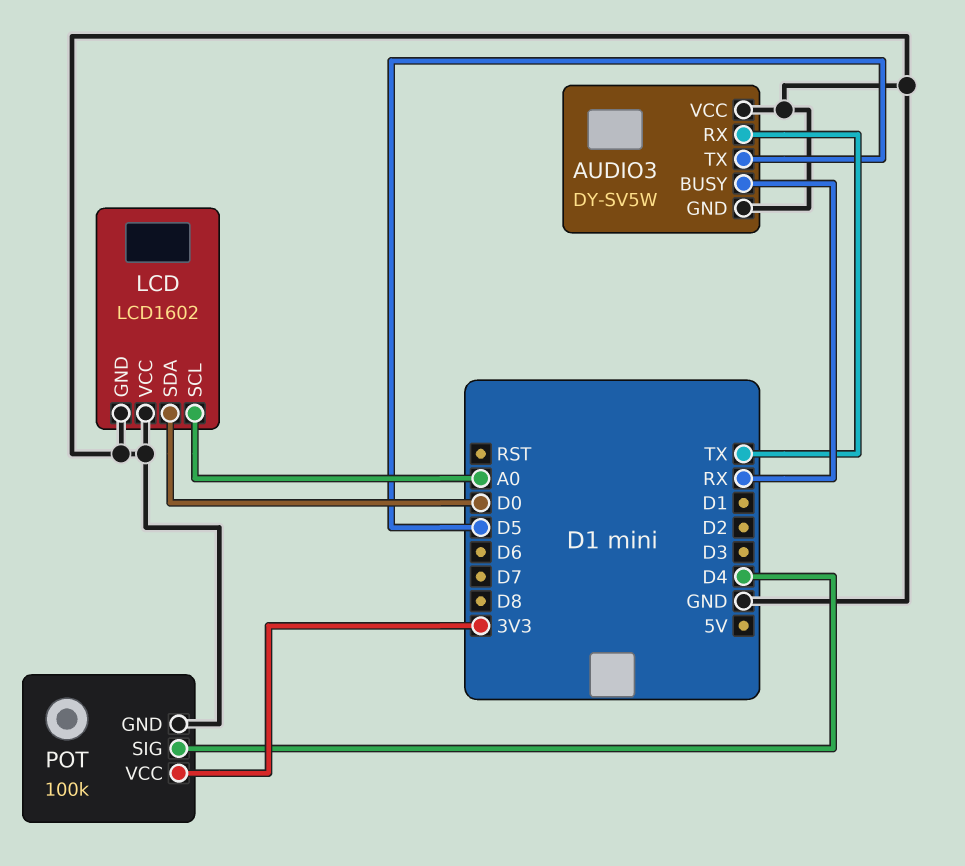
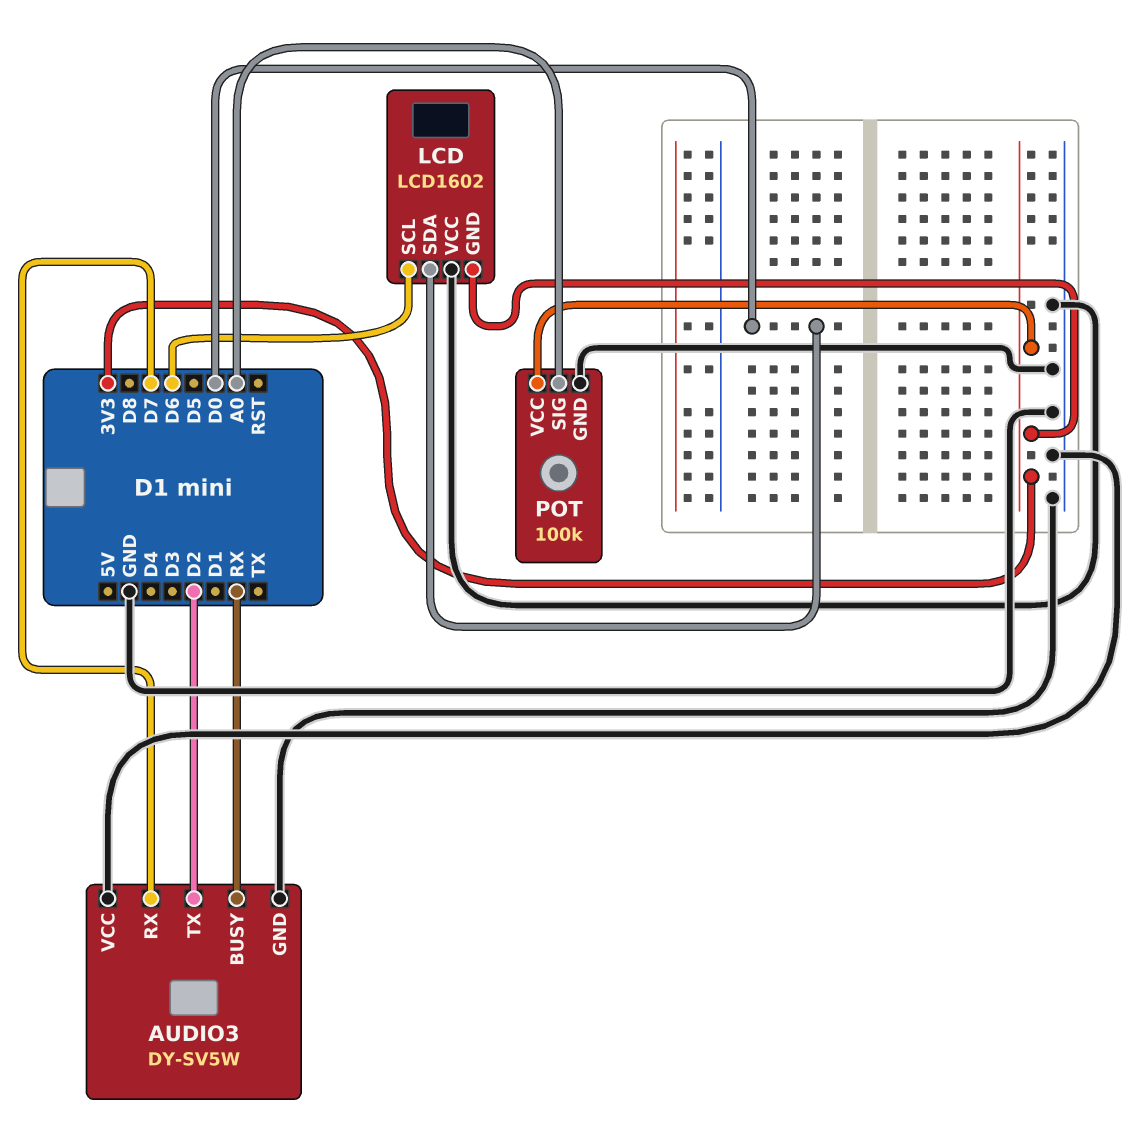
AUDIO3 pin RX: TX -> D7
AUDIO3 pin TX: D5 -> D2
LCD pin GND: GND -> 3V3
LCD pin SCL: A0 -> D6
POT pin SIG: D4 -> A0

